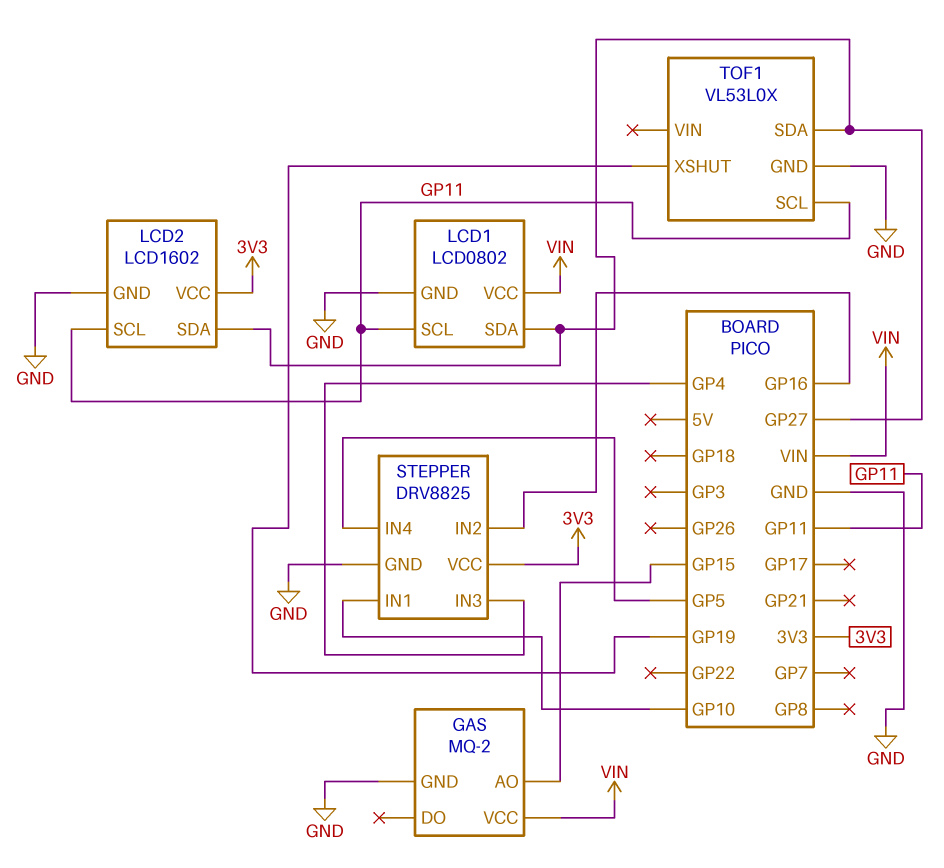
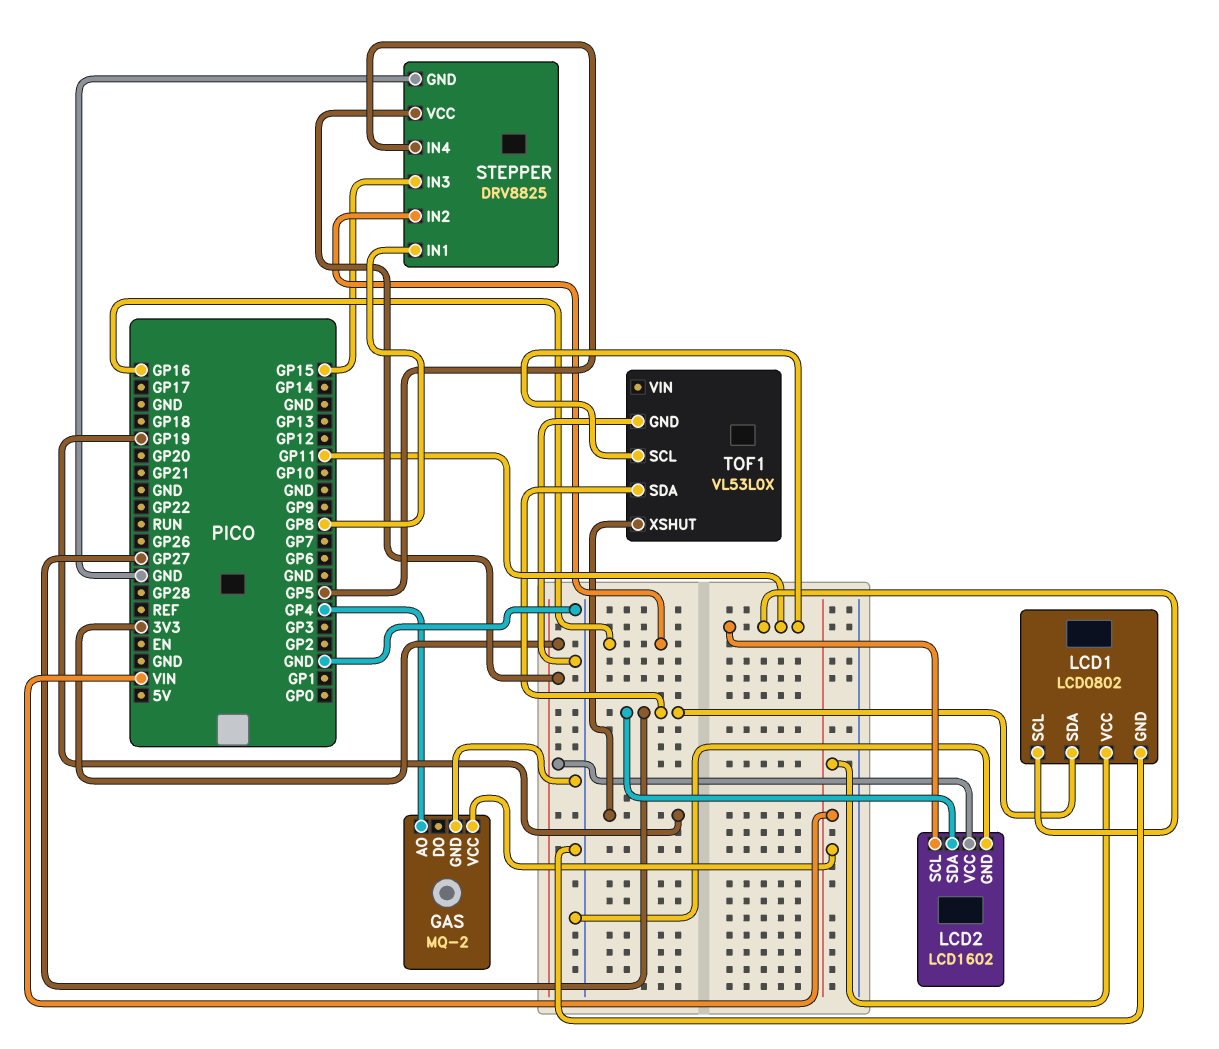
GAS pin AO: GP15 -> GP4
STEPPER pin IN1: GP10 -> GP8
STEPPER pin IN3: GP4 -> GP15

